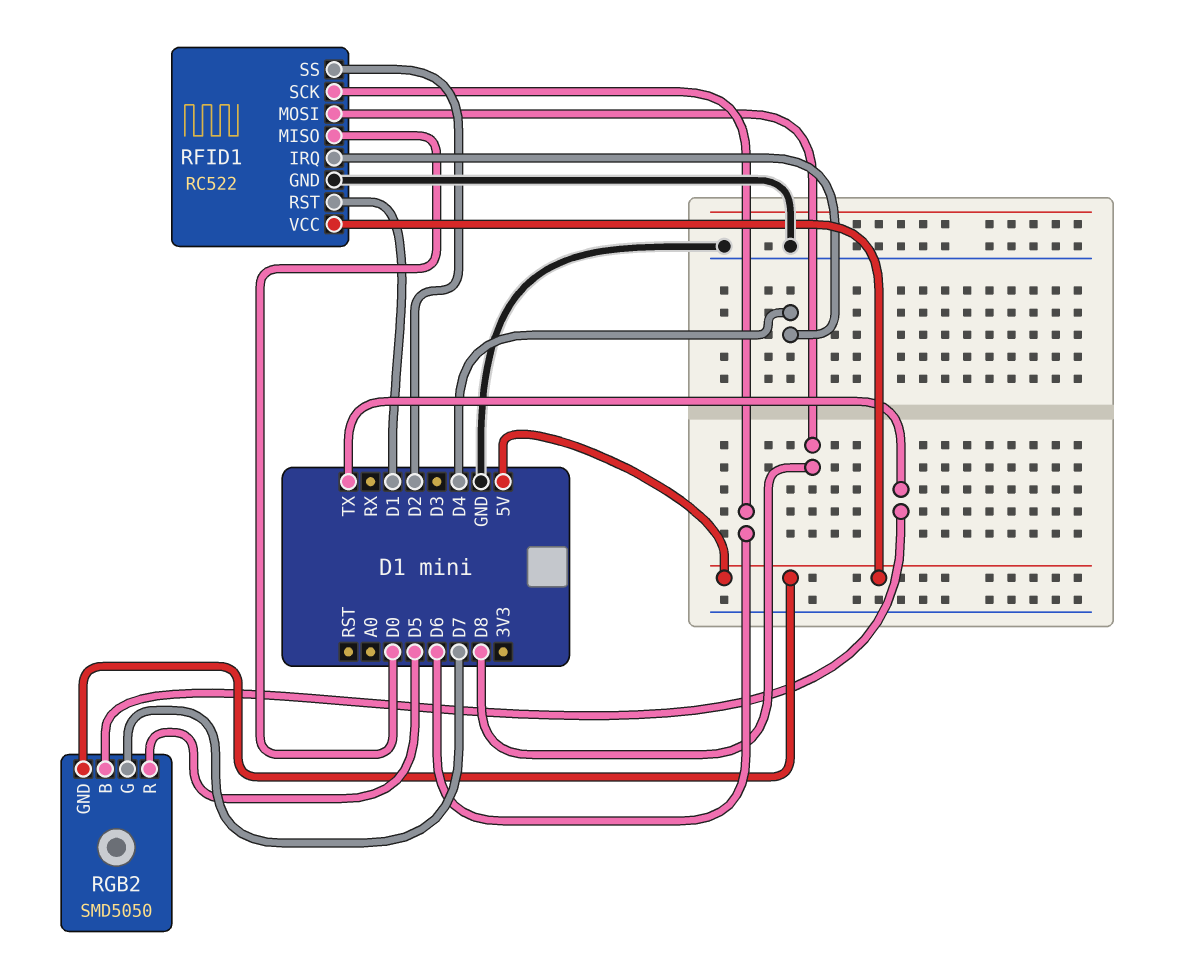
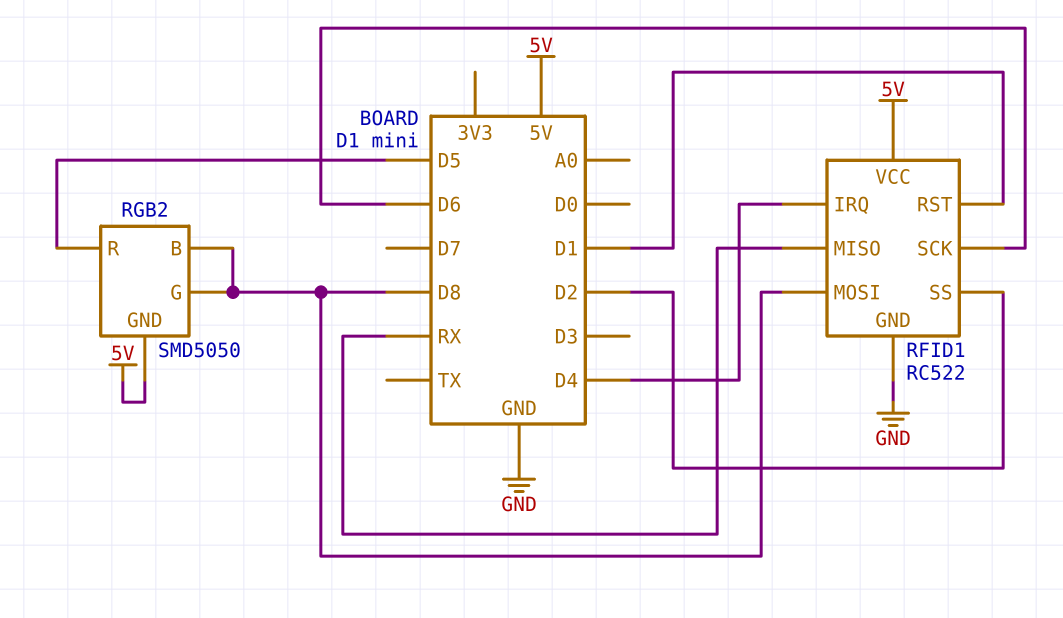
RFID1 pin MISO: D0 -> RX
RGB2 pin B: TX -> D8
RGB2 pin G: D7 -> D8

